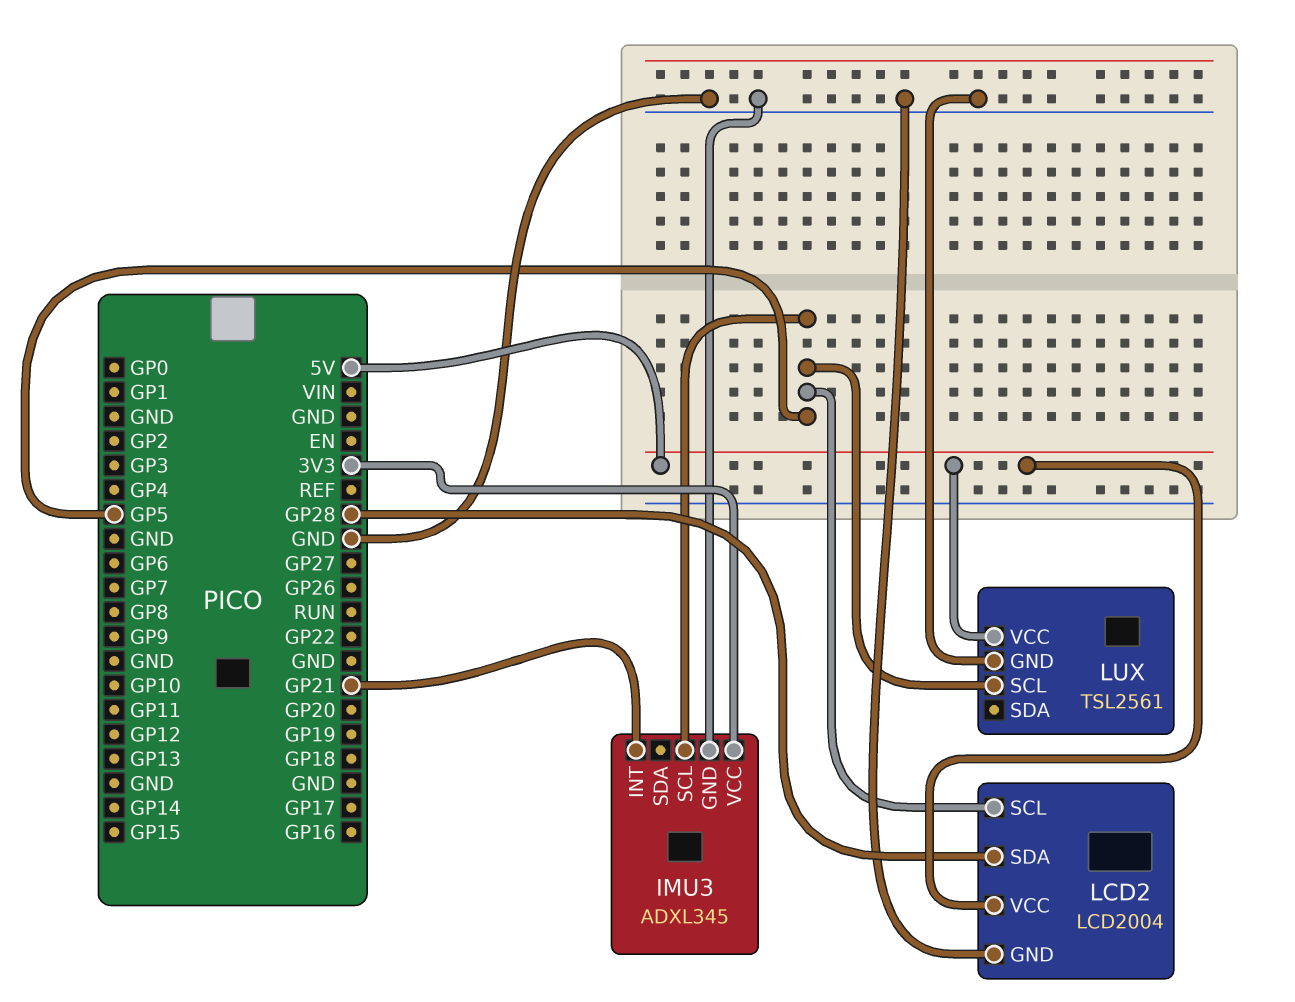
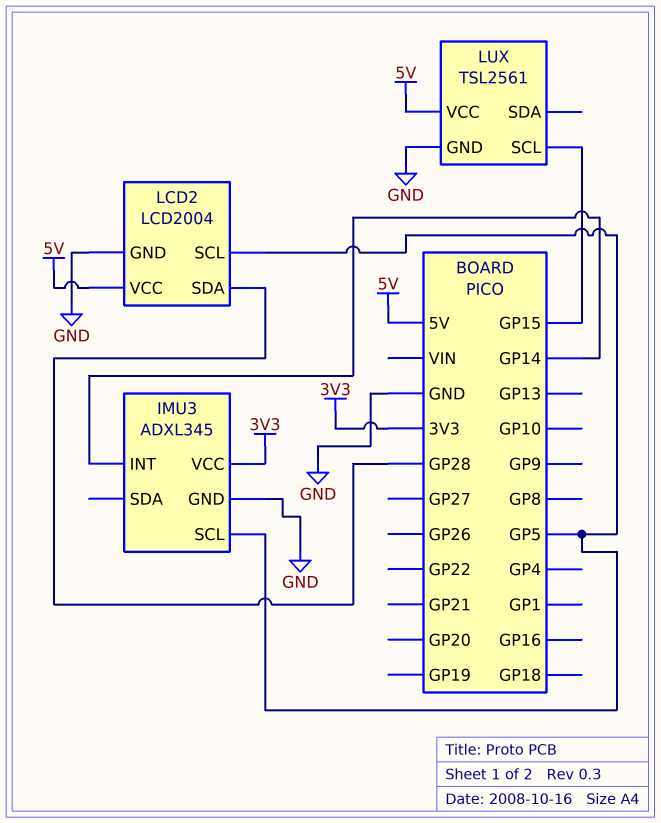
IMU3 pin INT: GP21 -> GP14
LUX pin SCL: GP5 -> GP15

